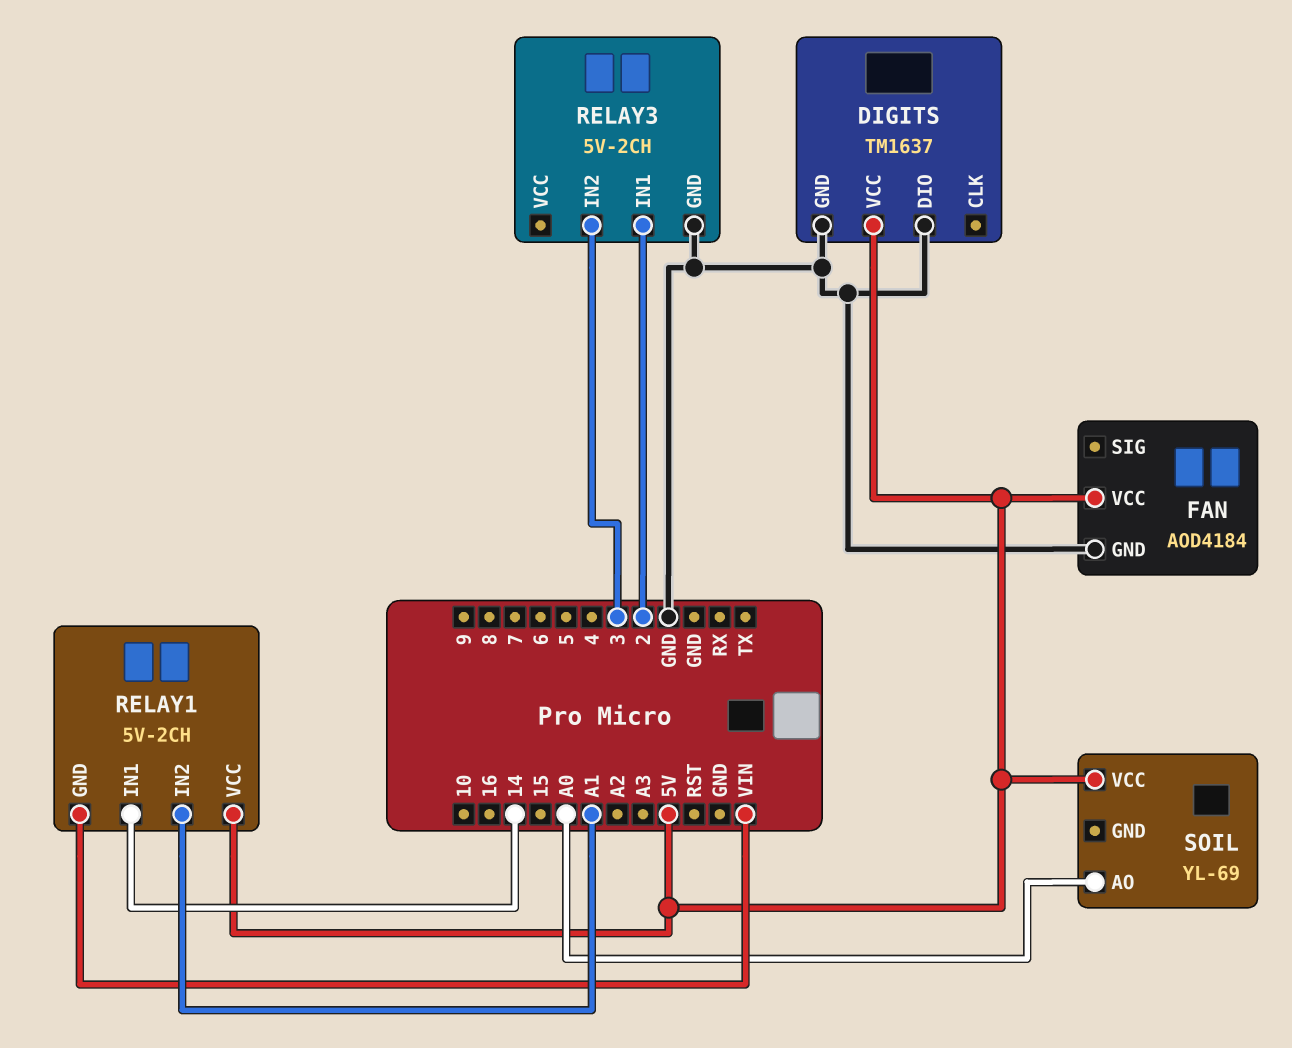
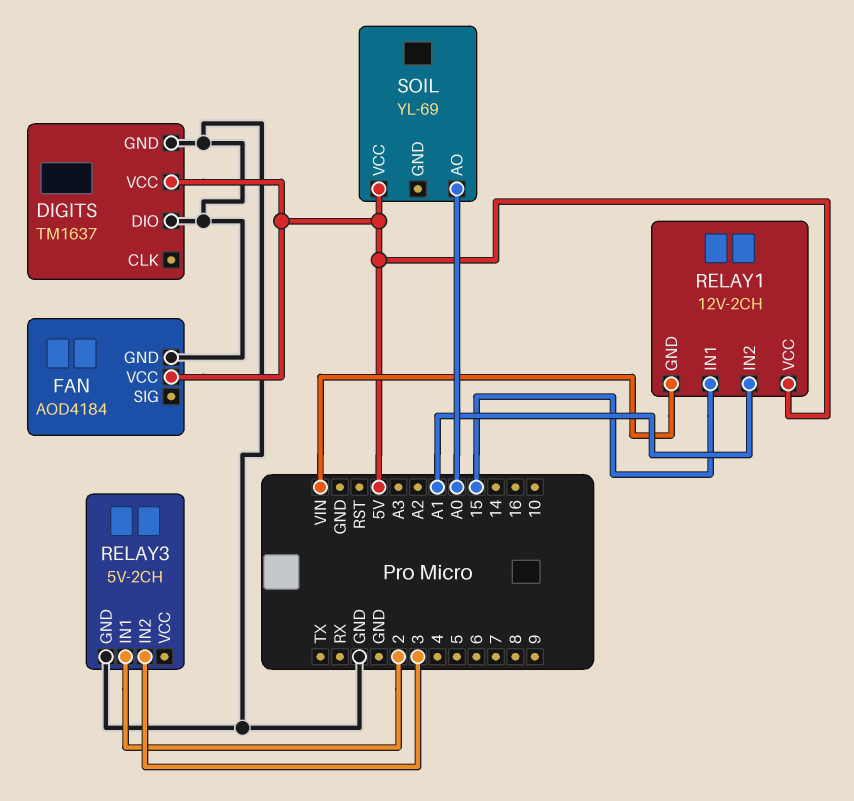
RELAY1: 5V-2CH -> 12V-2CH
RELAY1 pin IN1: 14 -> 15

